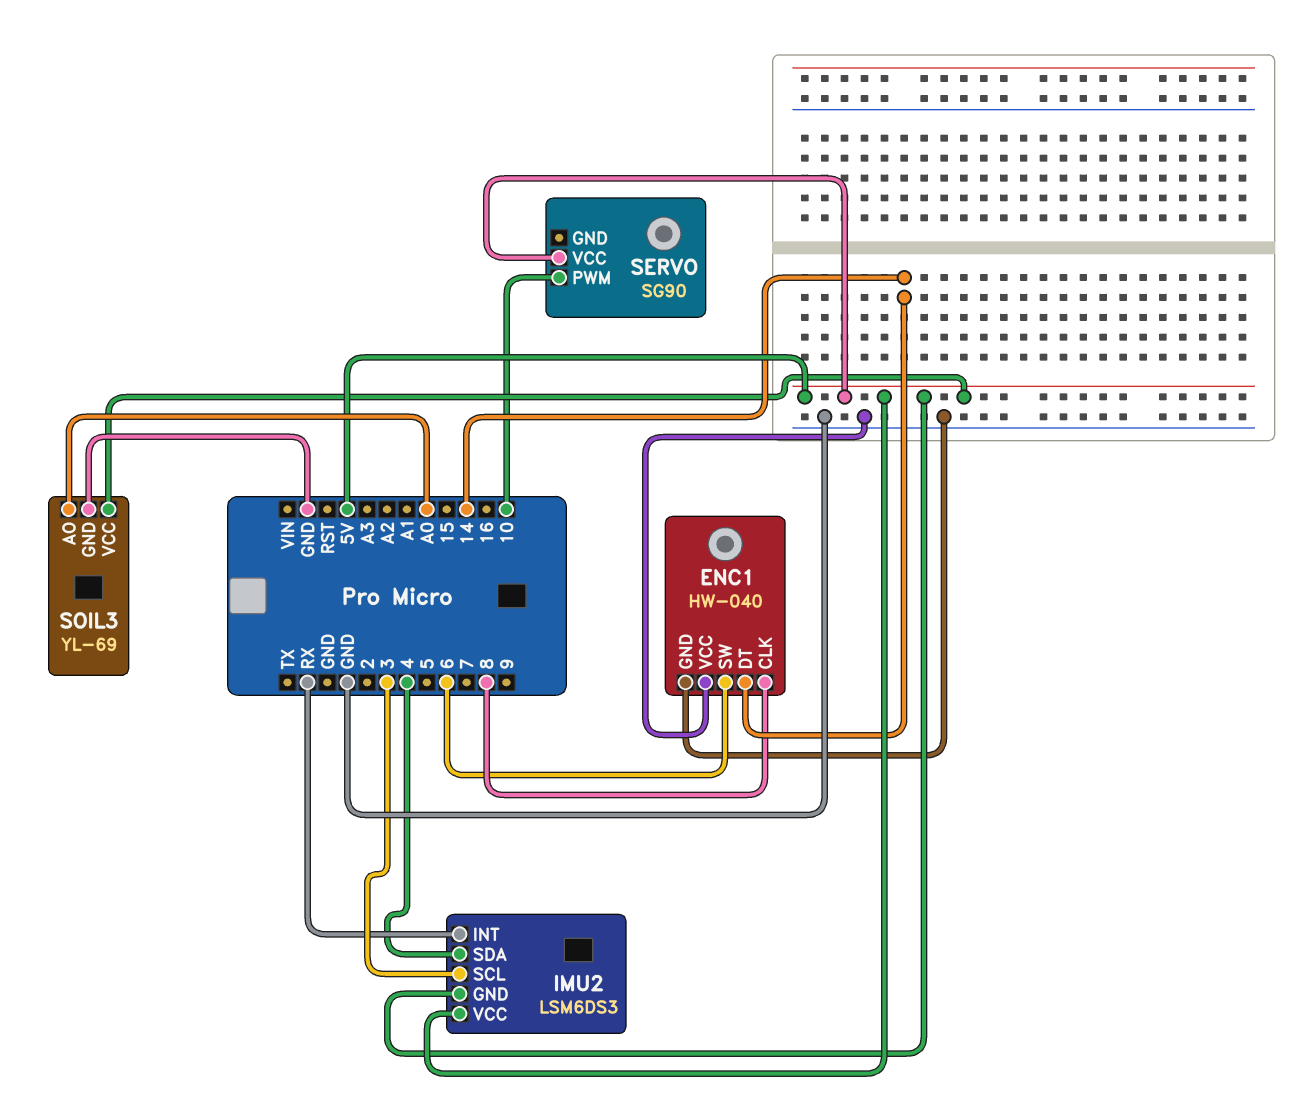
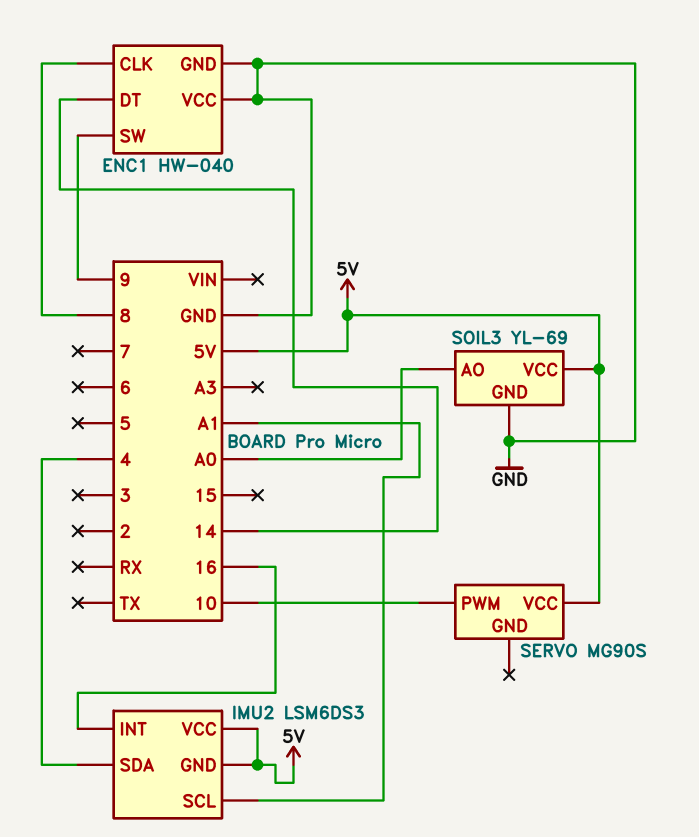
ENC1 pin SW: 6 -> 9
IMU2 pin INT: RX -> 16
IMU2 pin SCL: 3 -> A1
SERVO: SG90 -> MG90S

